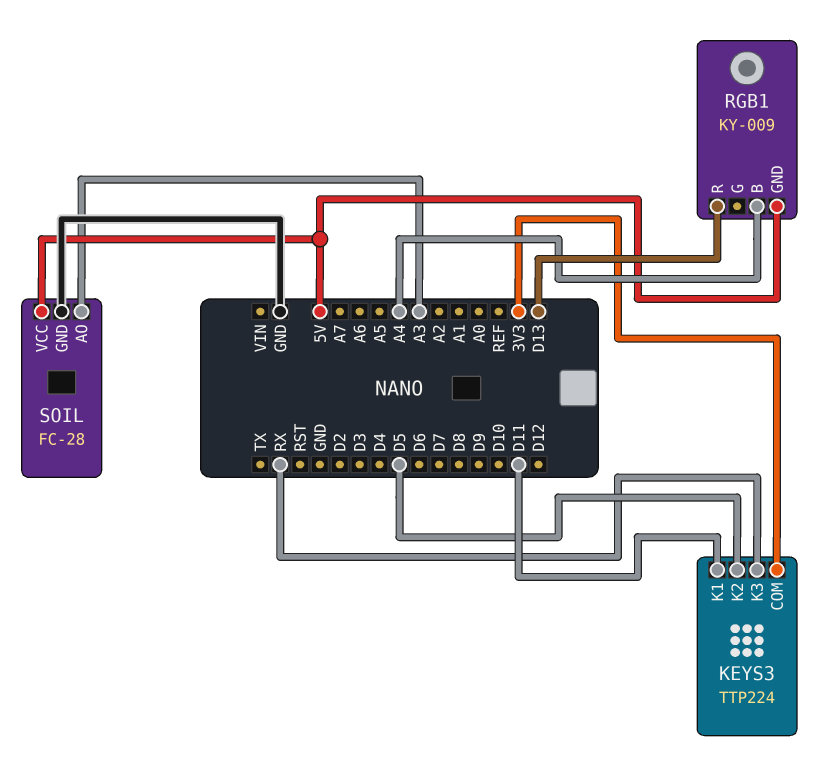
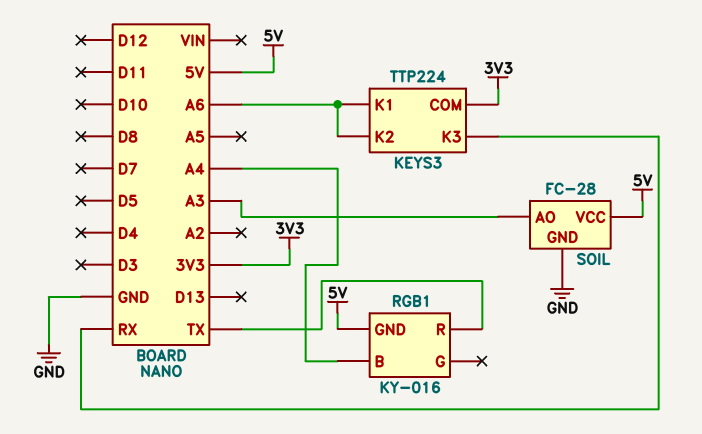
KEYS3 pin K1: D11 -> A6
KEYS3 pin K2: D5 -> A6
RGB1: KY-009 -> KY-016
RGB1 pin R: D13 -> TX

